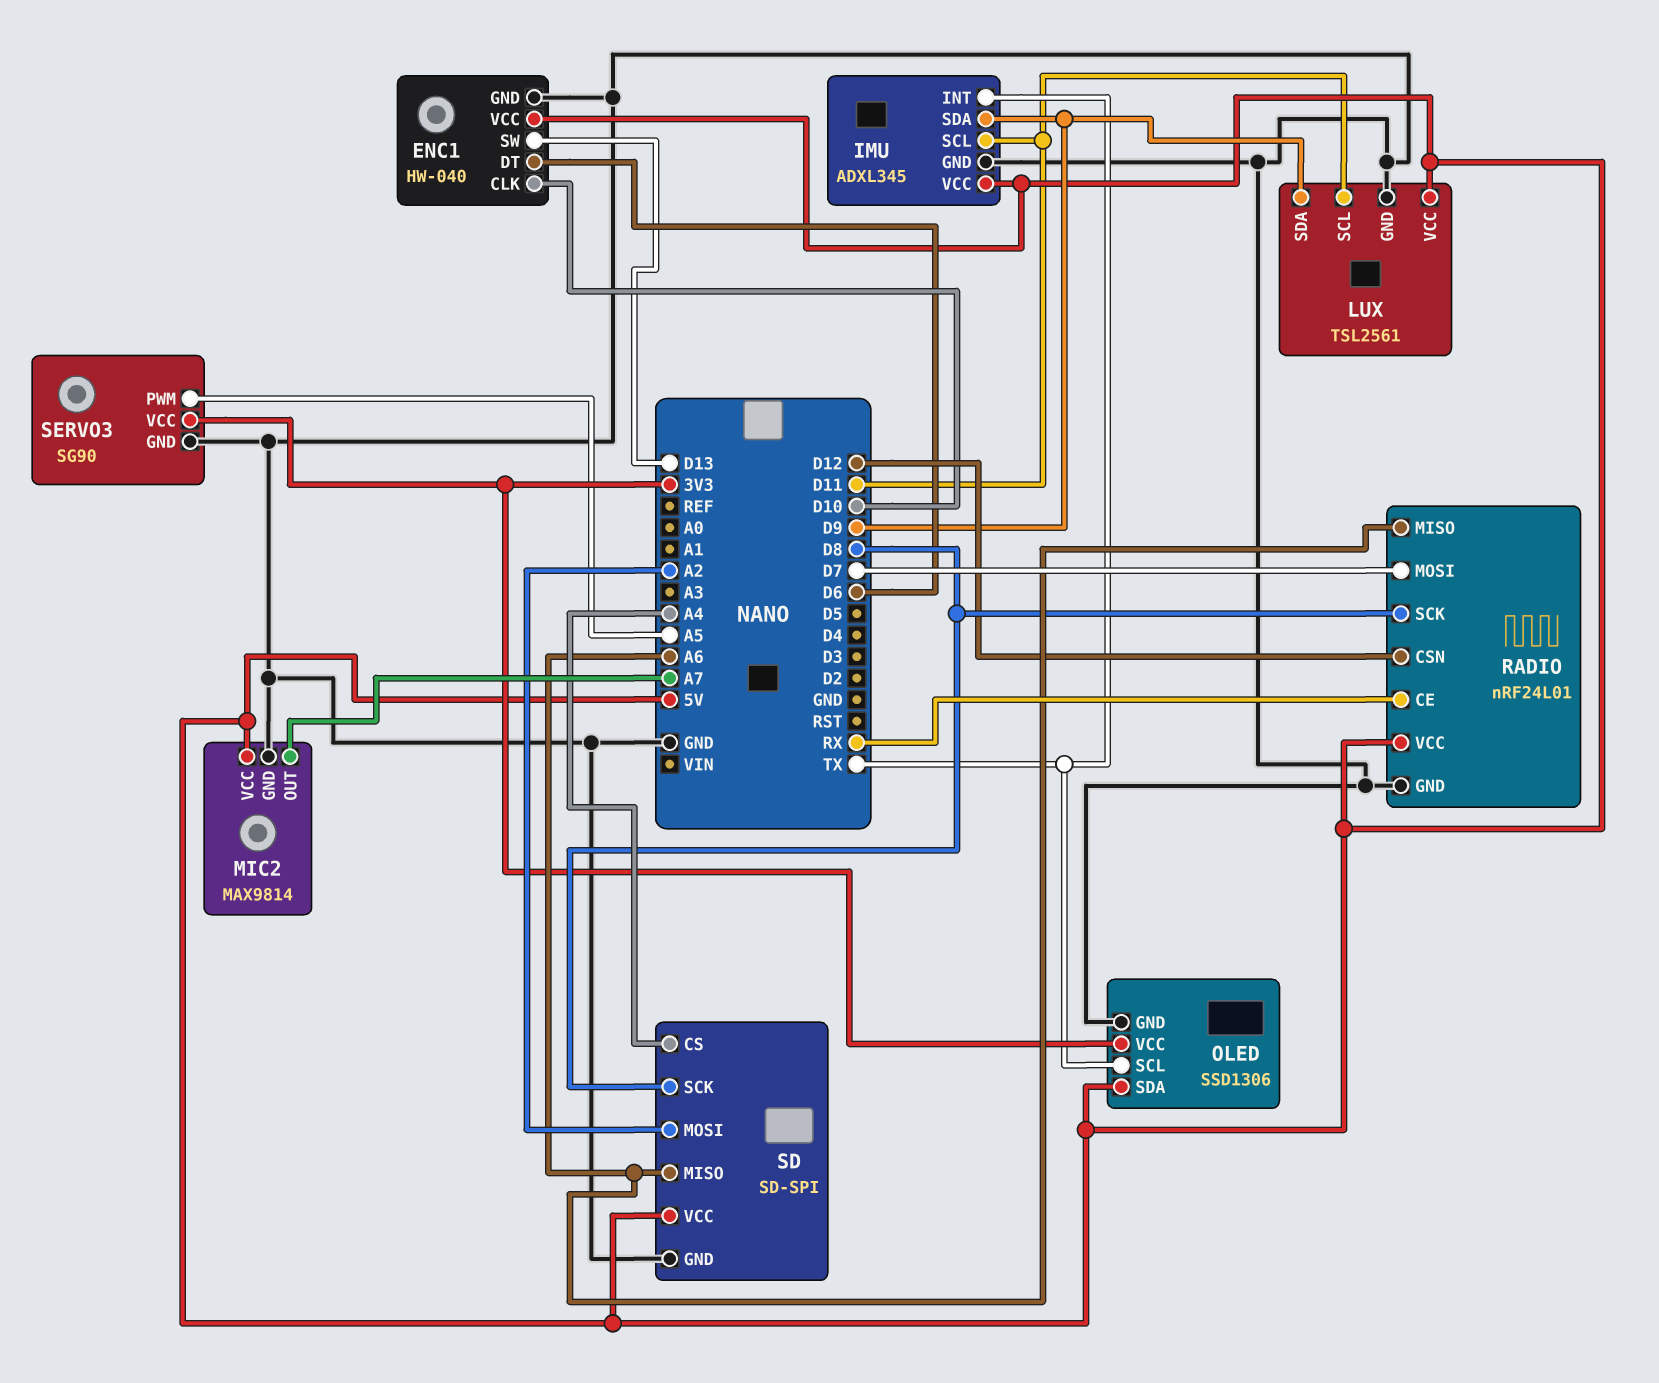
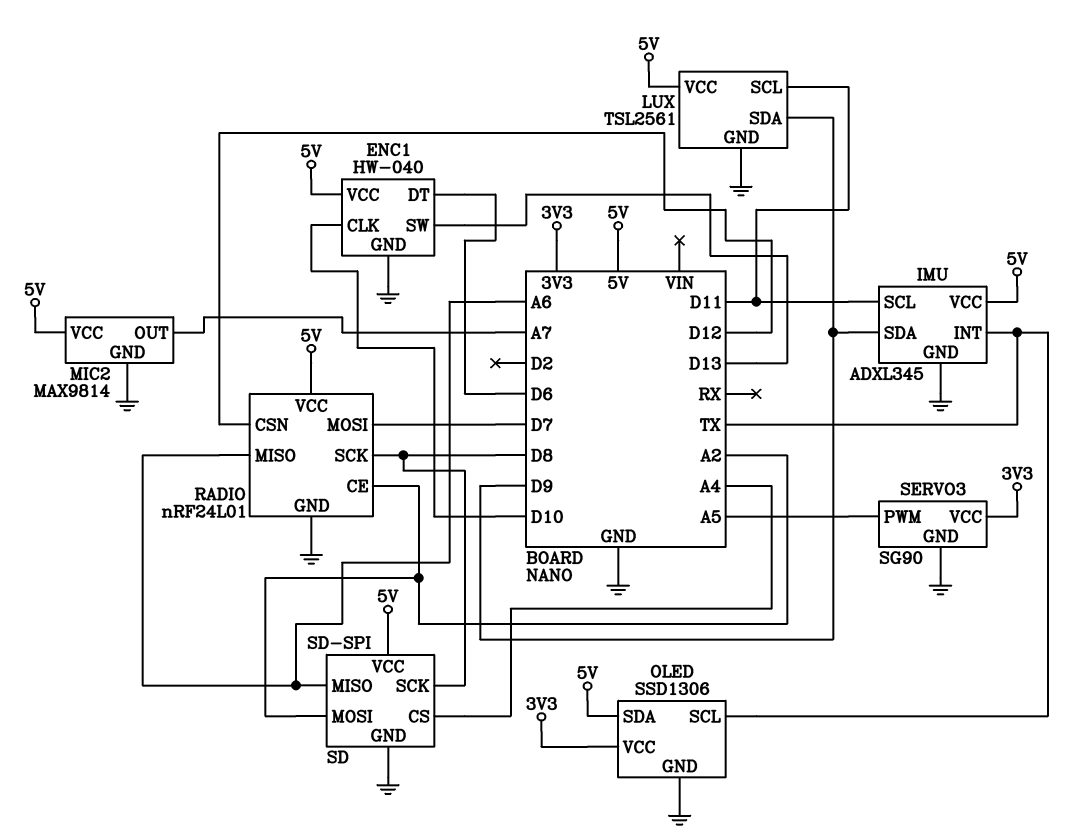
RADIO pin CE: RX -> A2

